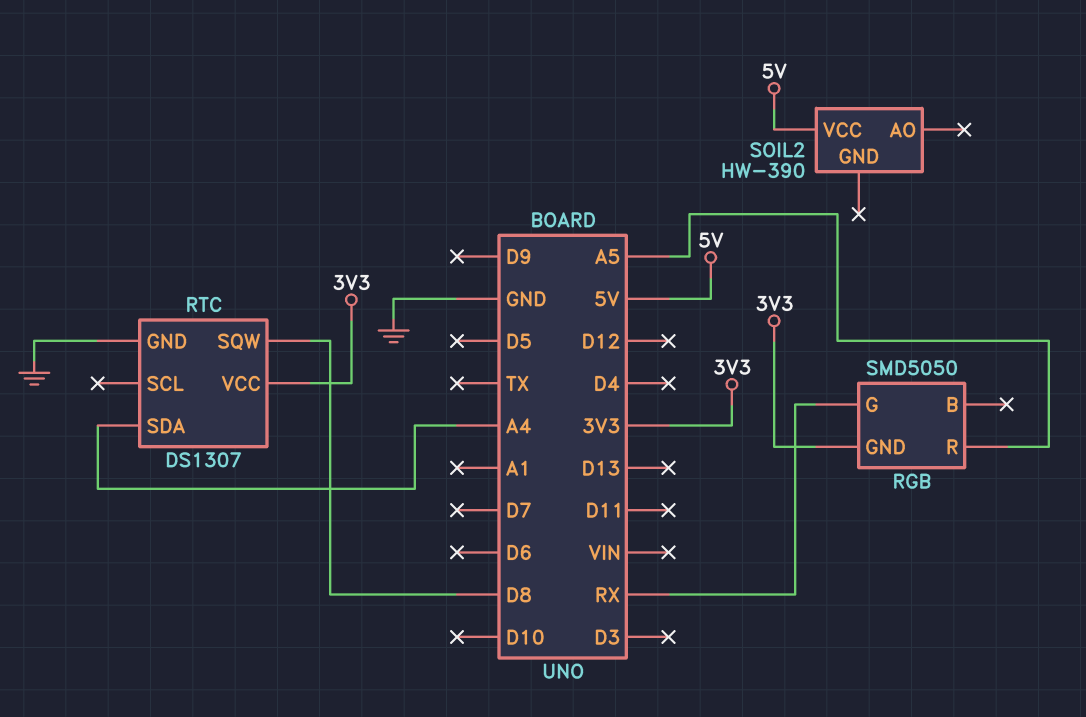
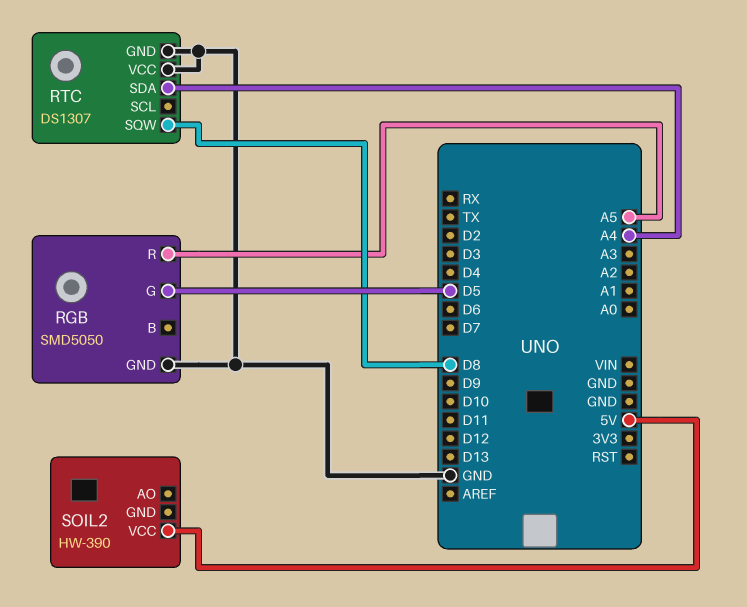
RGB pin G: RX -> D5
RGB pin GND: 3V3 -> GND
RTC pin VCC: 3V3 -> GND

